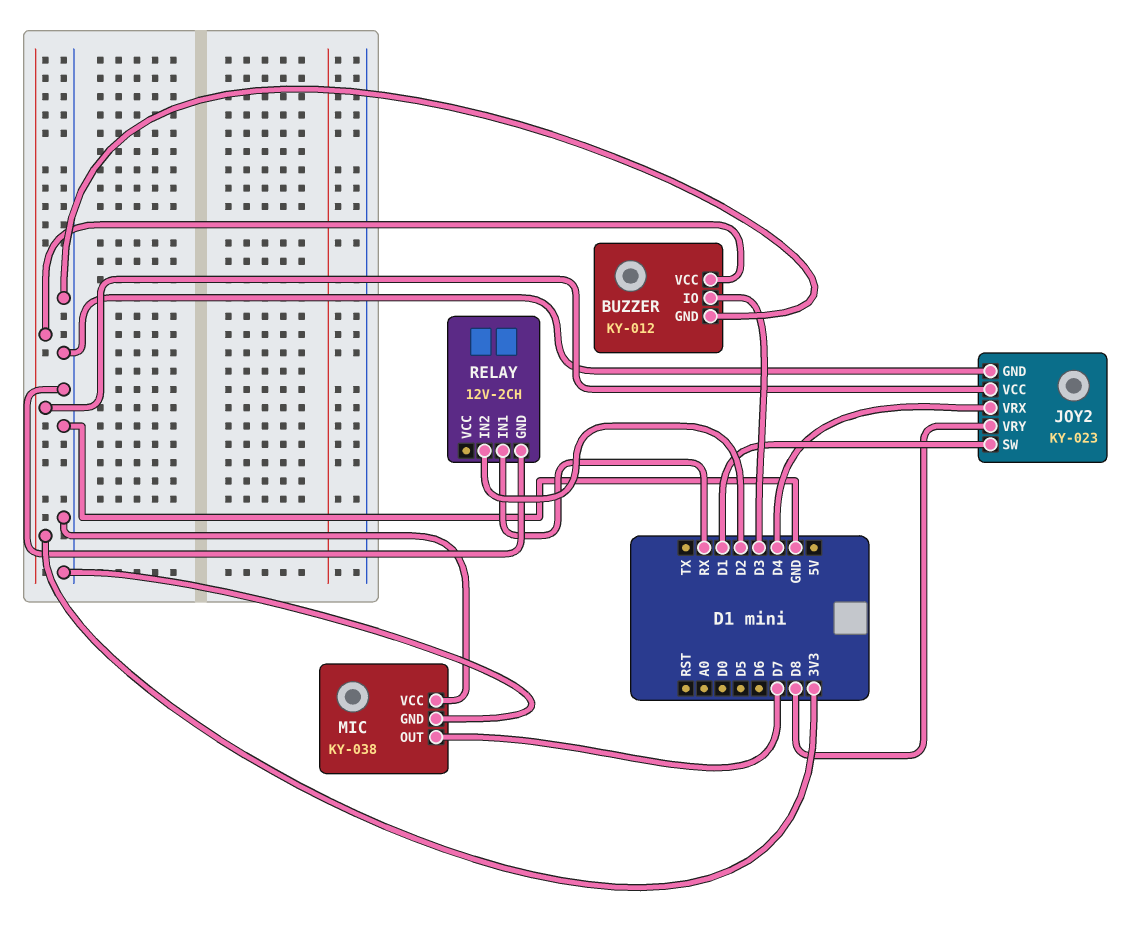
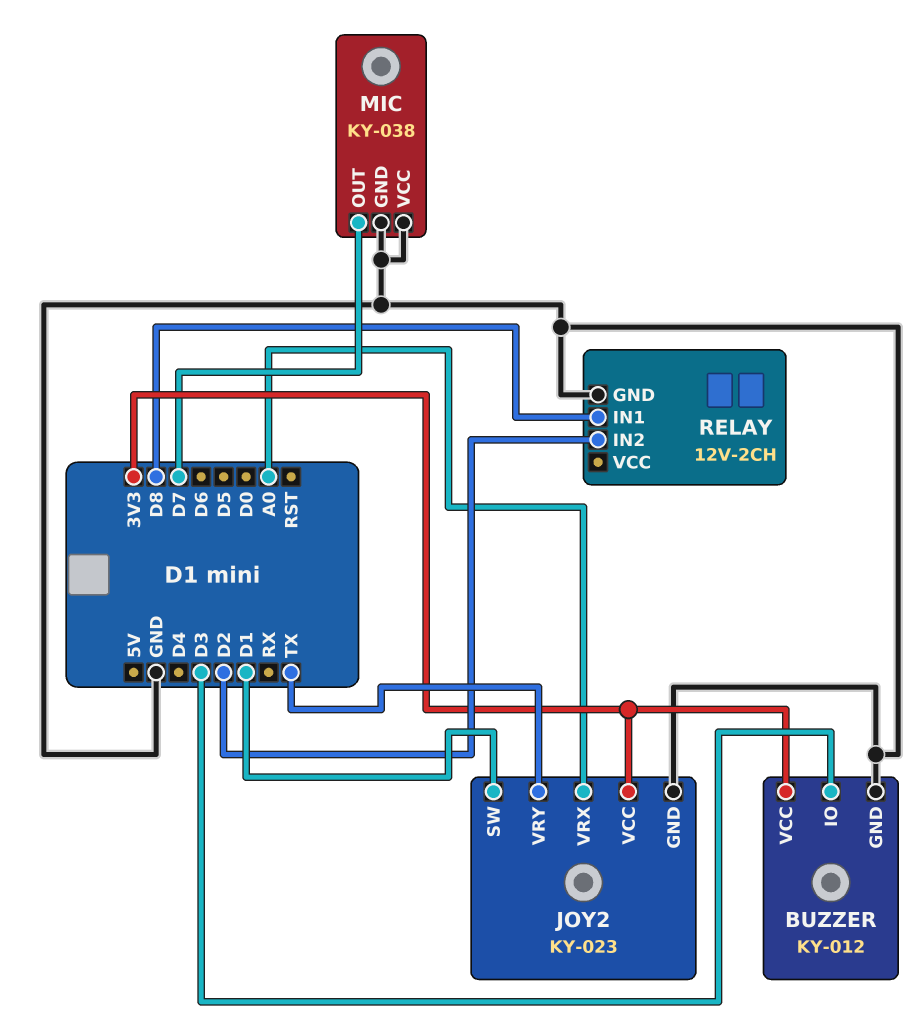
JOY2 pin VRX: D4 -> A0
JOY2 pin VRY: D8 -> TX
RELAY pin IN1: RX -> D8

